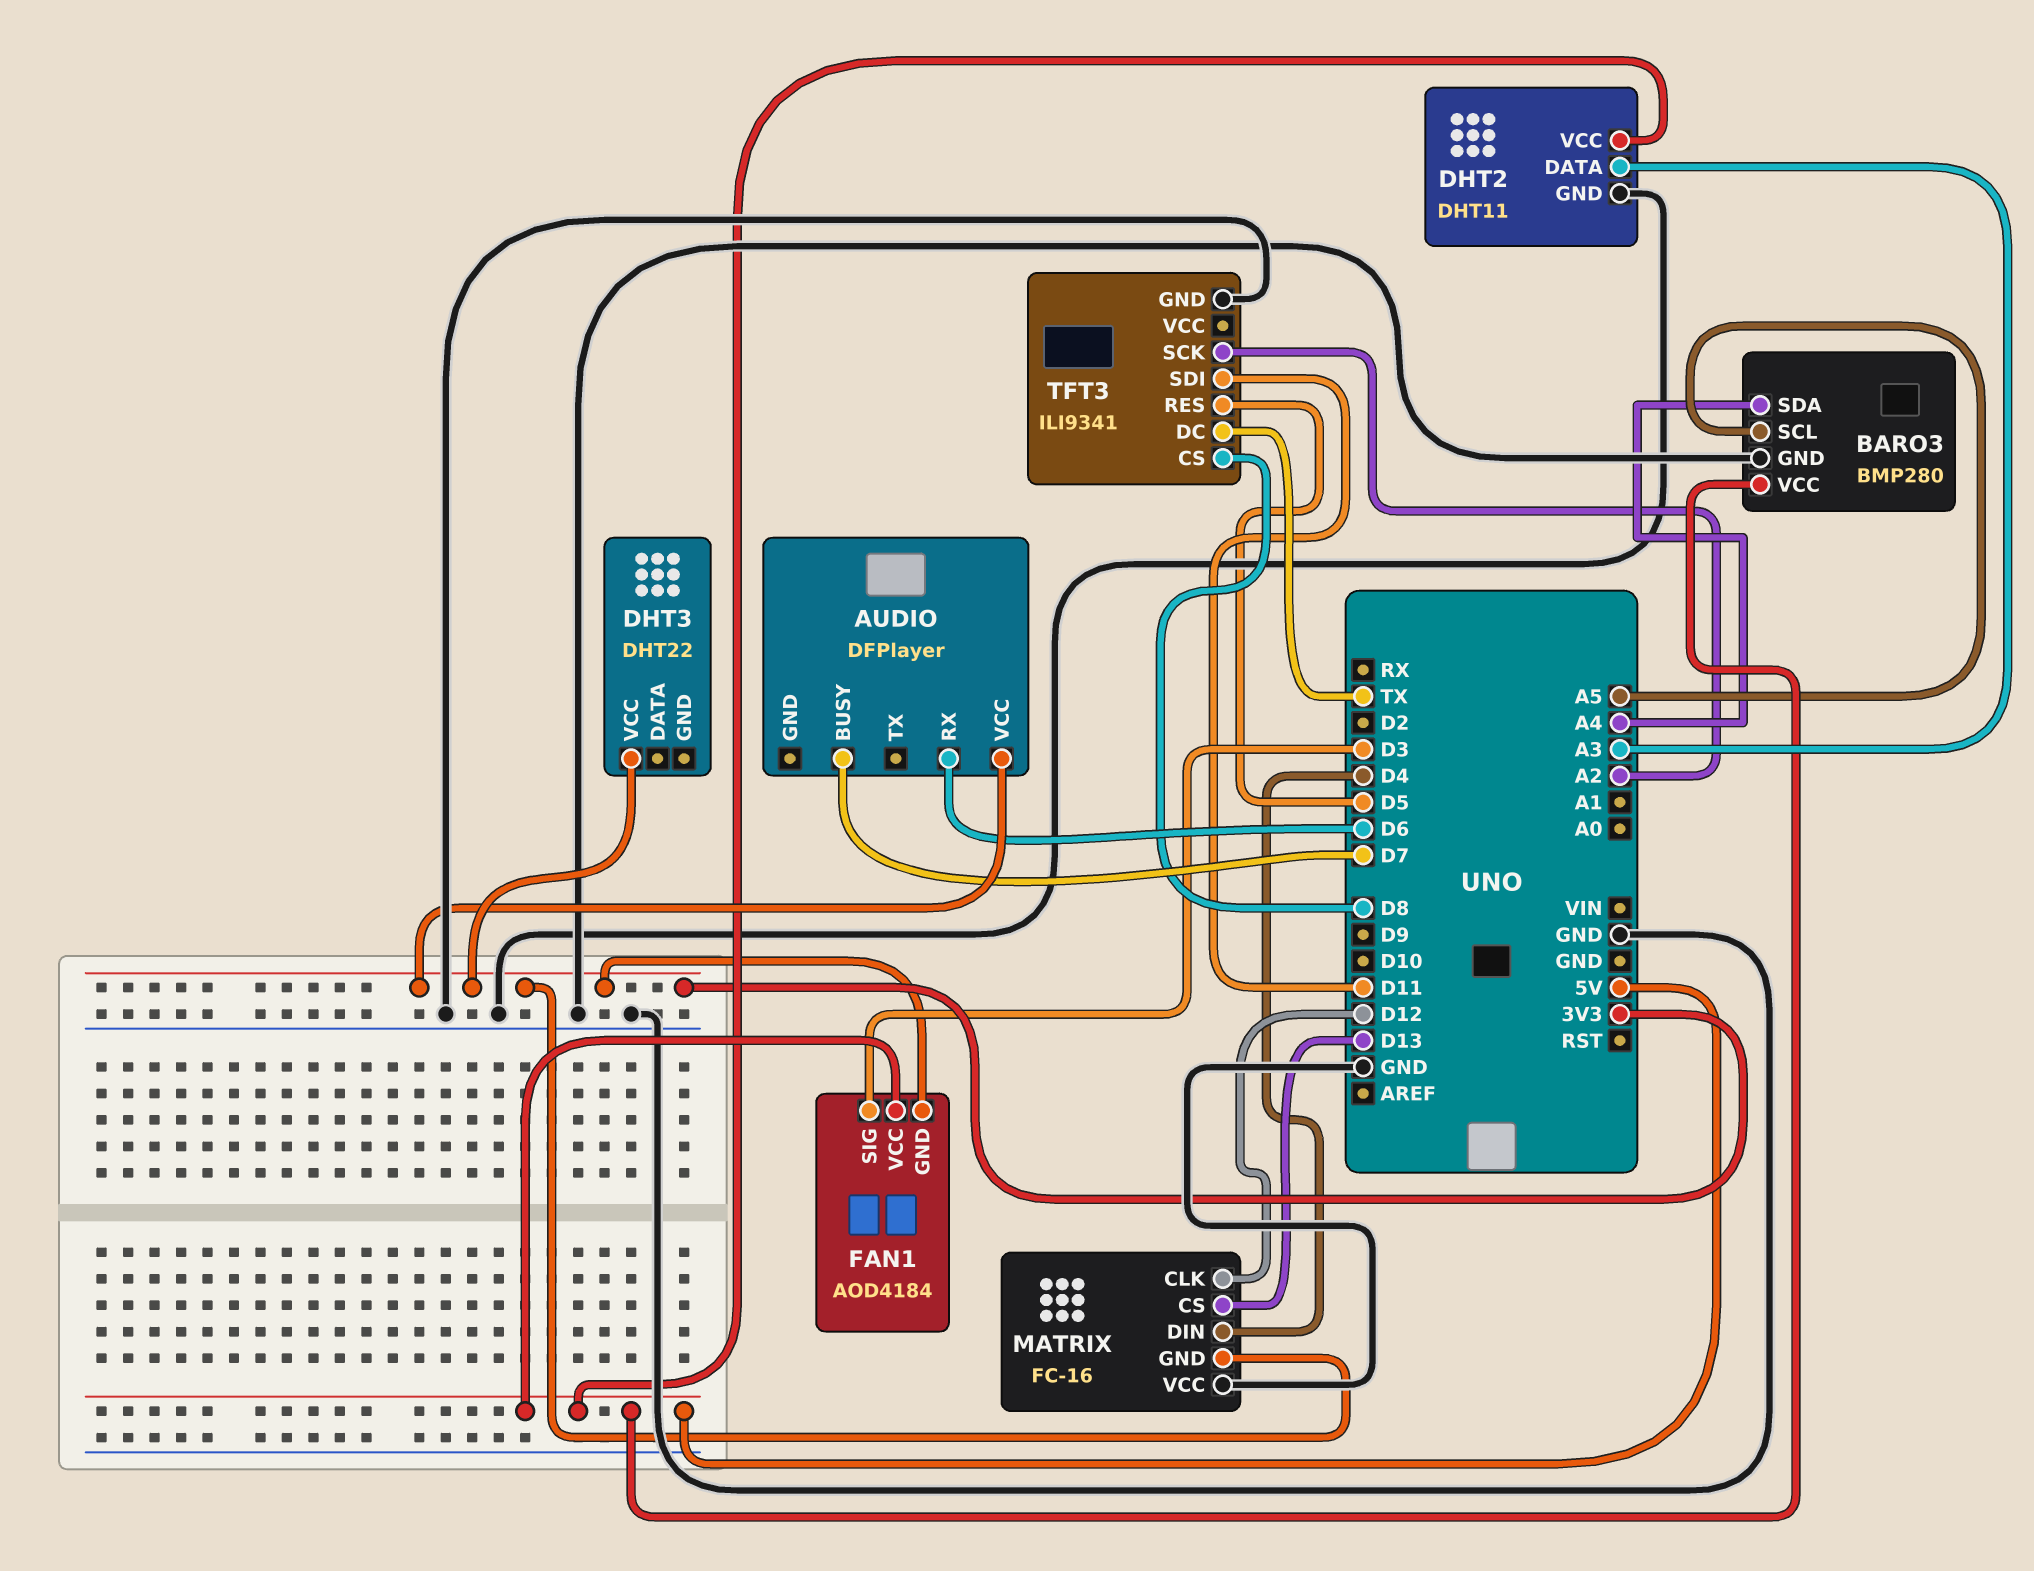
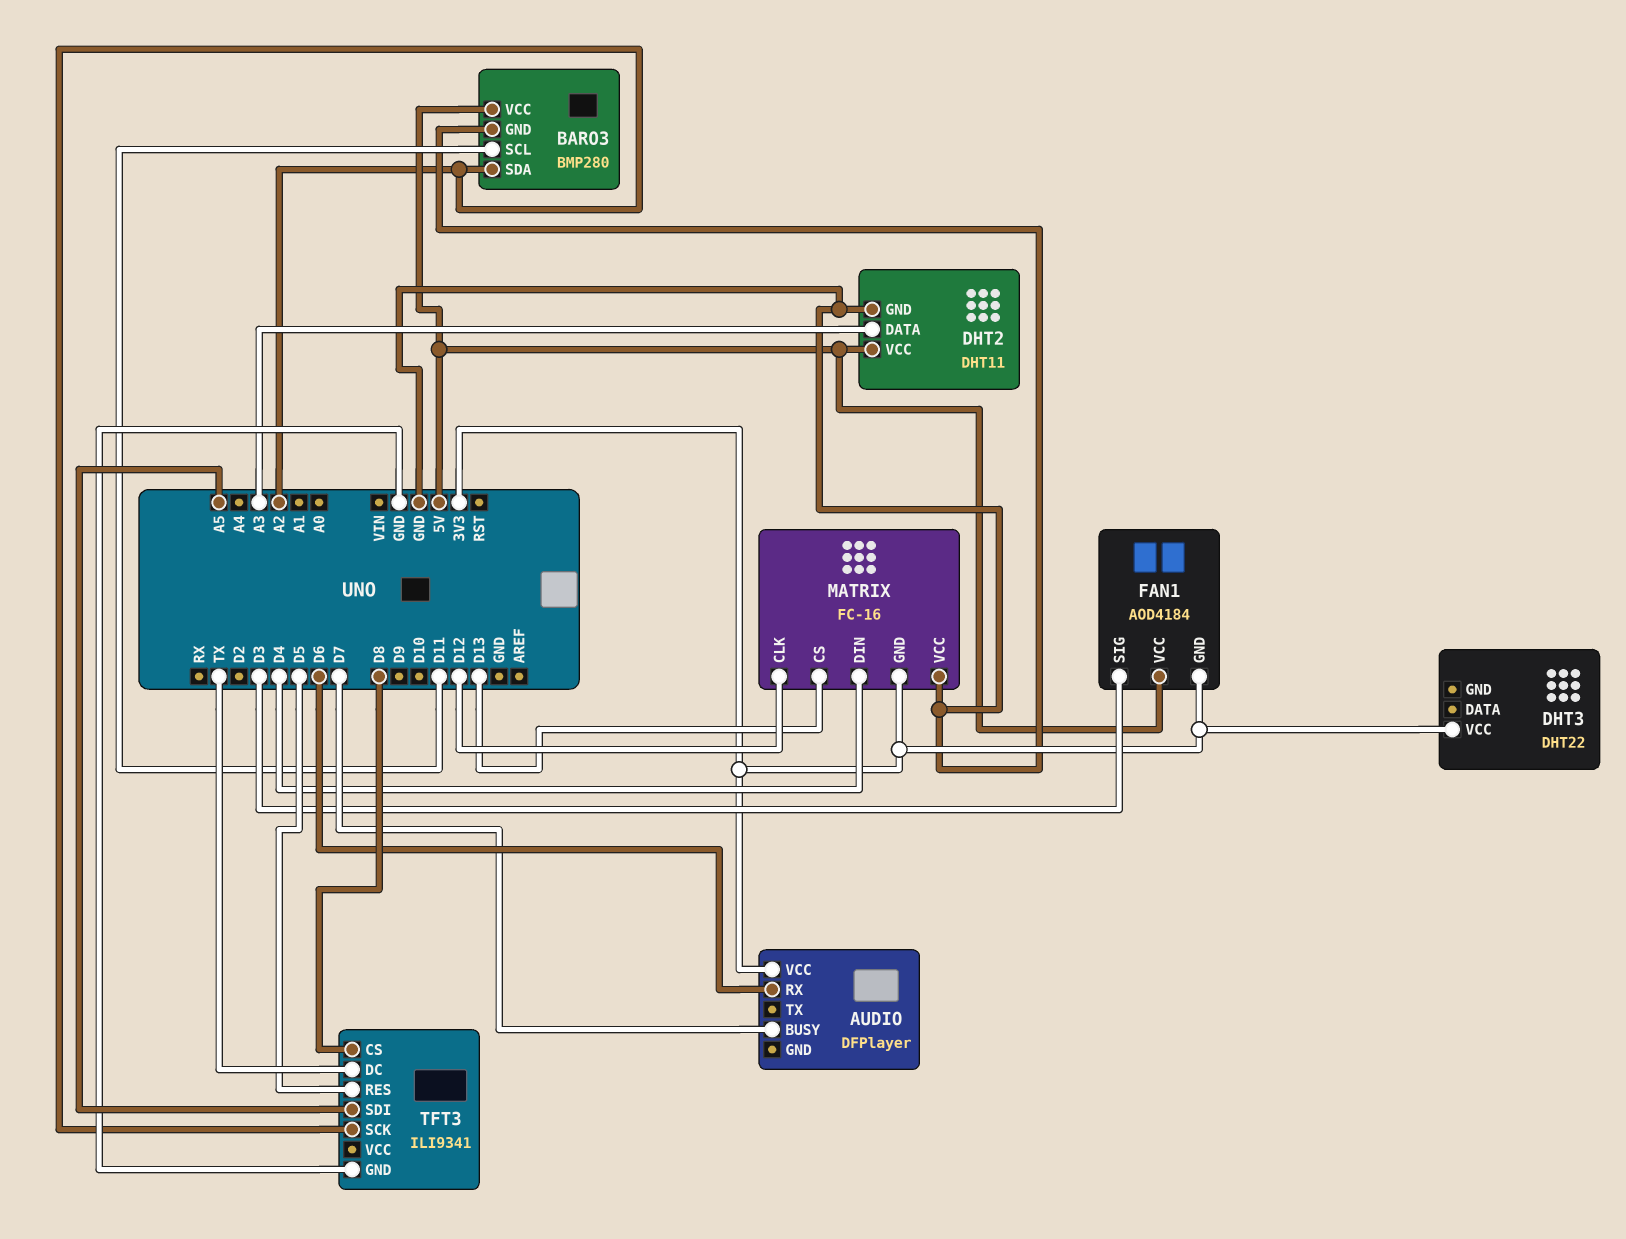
BARO3 pin SCL: A5 -> D11
BARO3 pin SDA: A4 -> A2
TFT3 pin SDI: D11 -> A5

